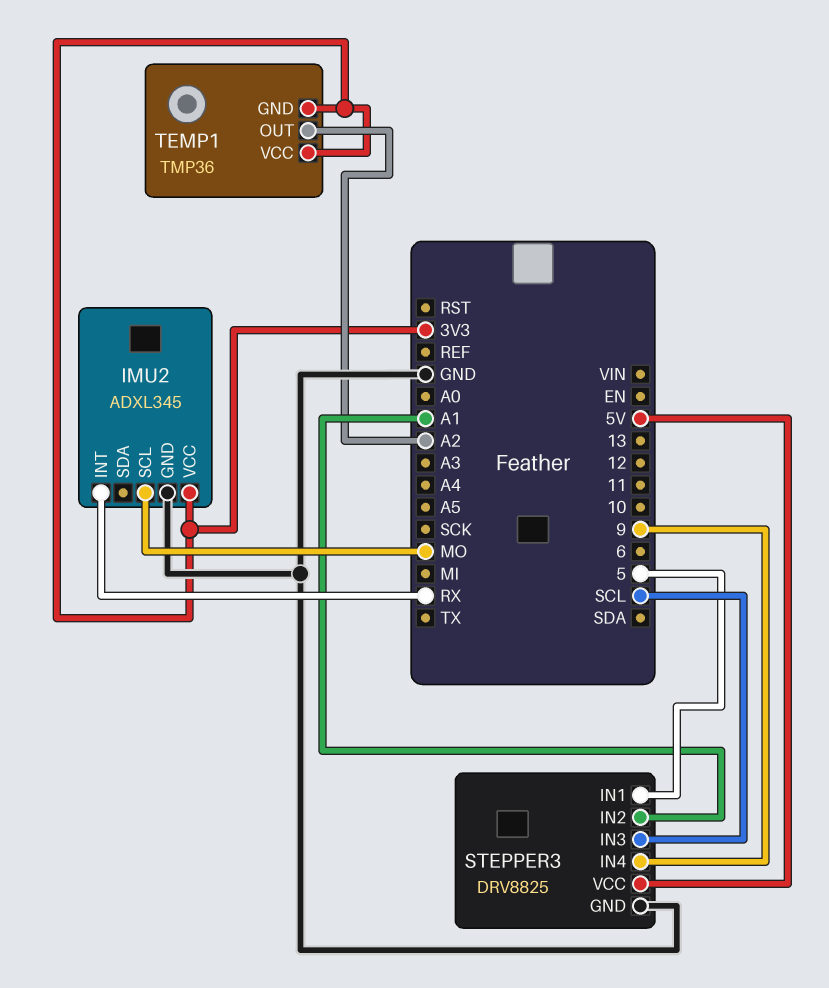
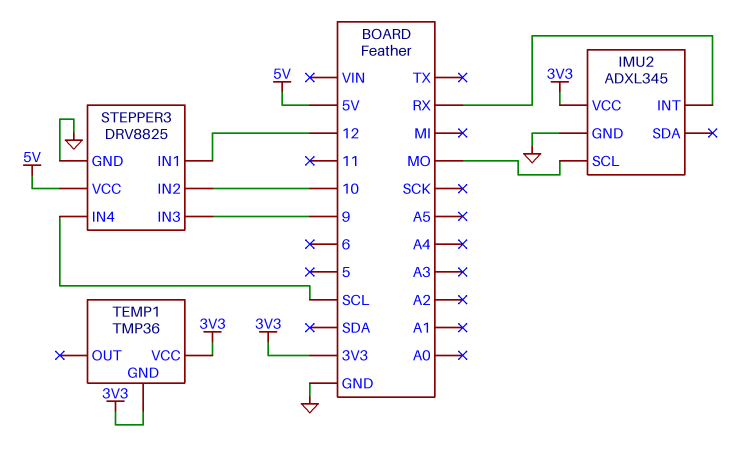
STEPPER3 pin IN1: 5 -> 12
STEPPER3 pin IN2: A1 -> 10
STEPPER3 pin IN3: SCL -> 9
STEPPER3 pin IN4: 9 -> SCL
TEMP1 pin OUT: A2 -> none

